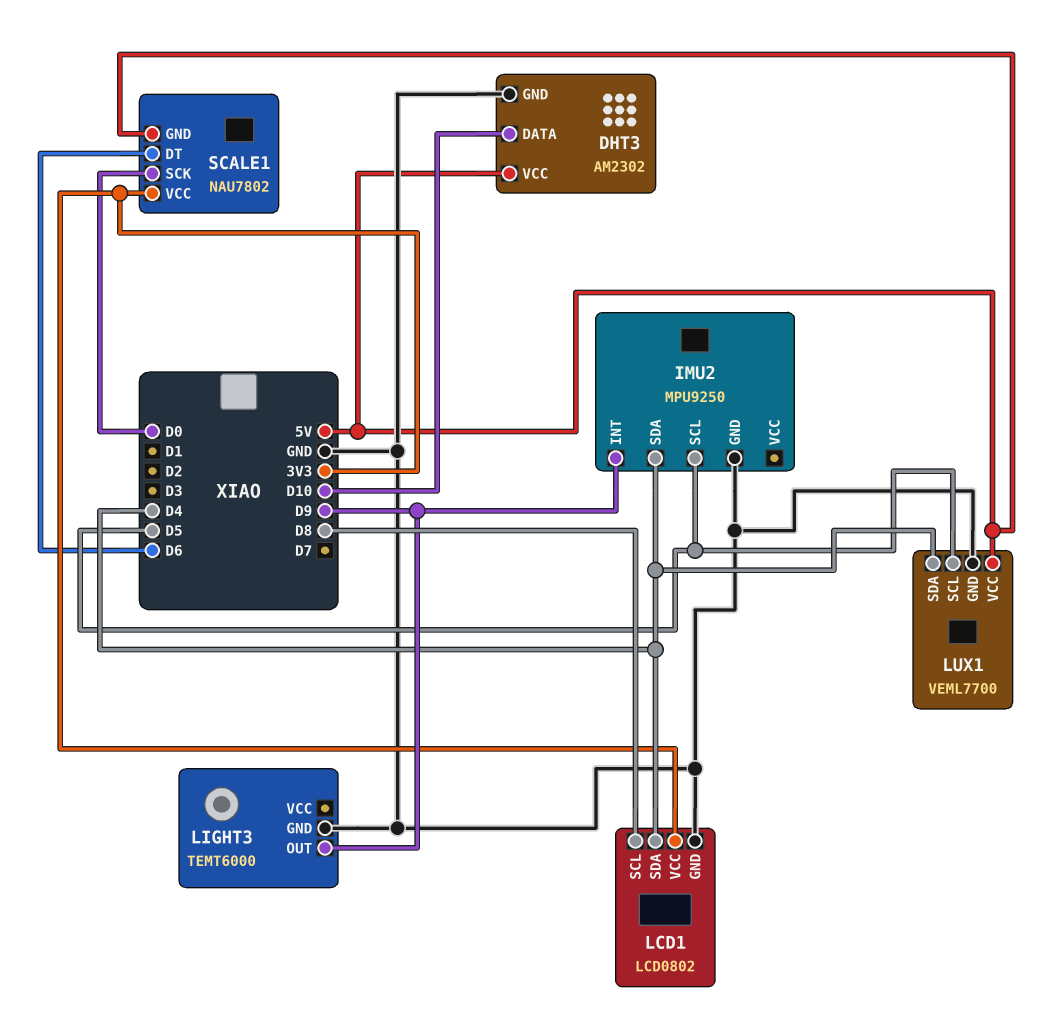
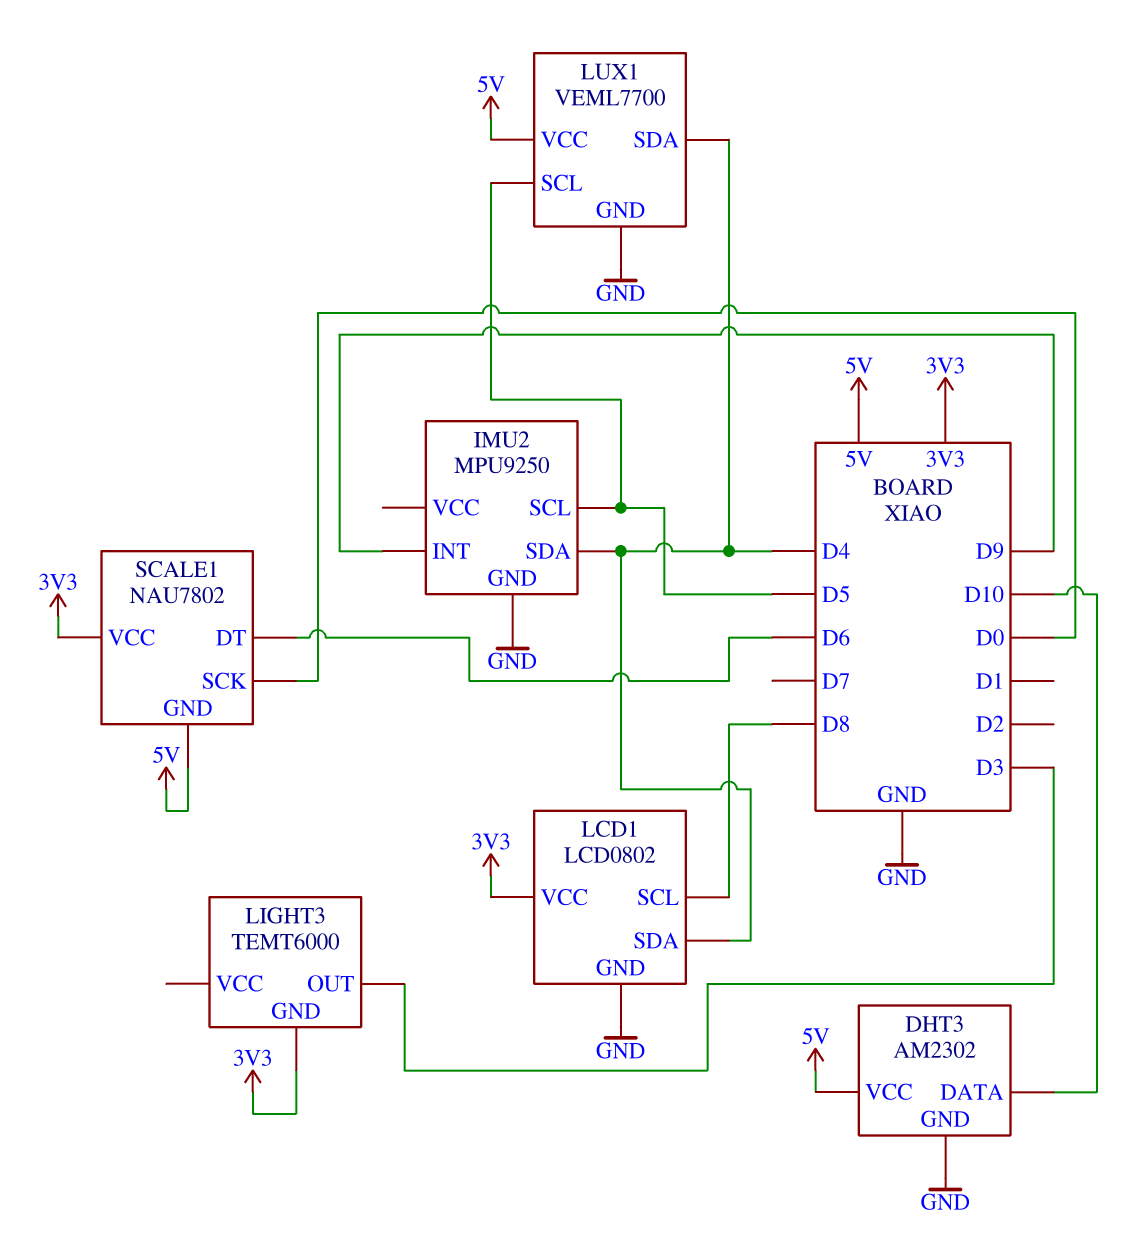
LIGHT3 pin GND: GND -> 3V3
LIGHT3 pin OUT: D9 -> D3

